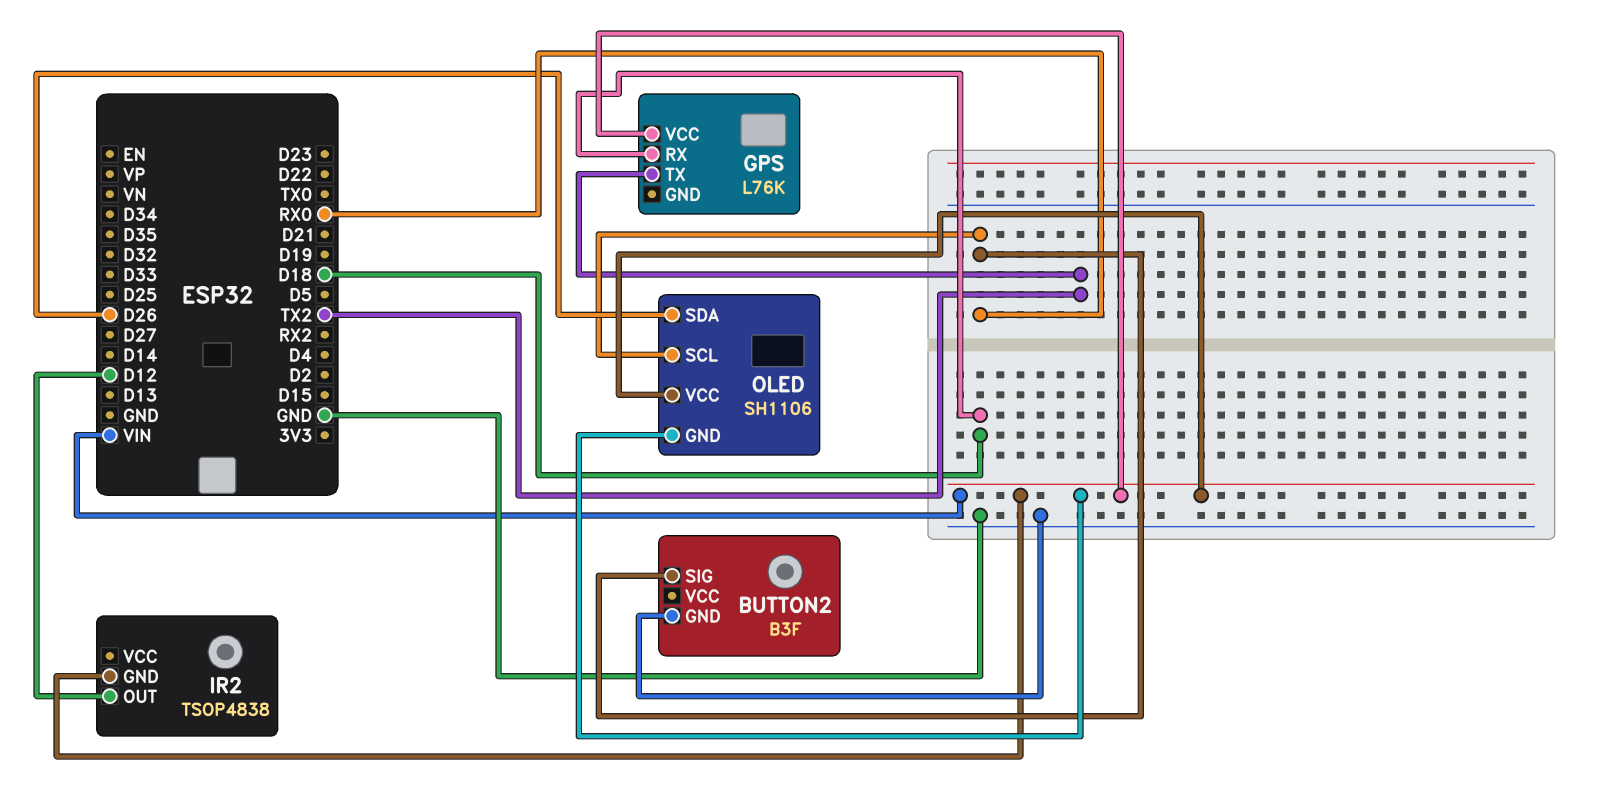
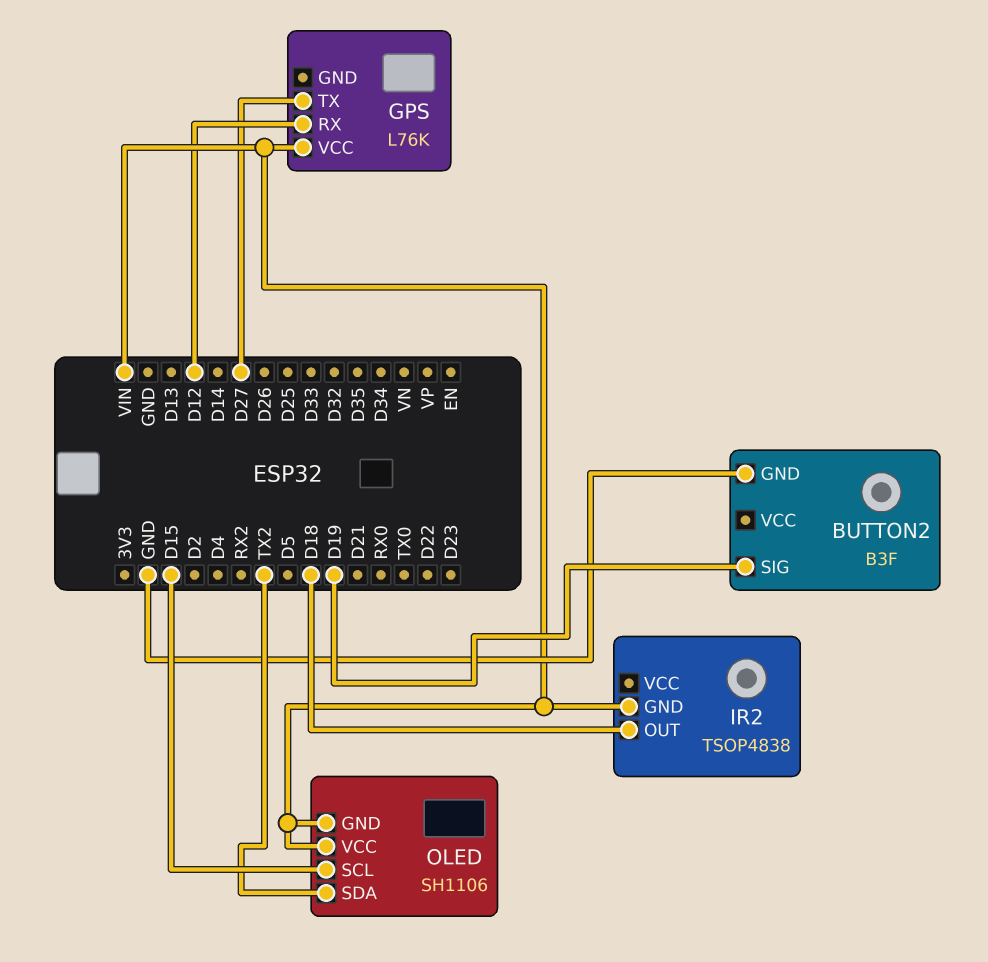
BUTTON2 pin SIG: RX0 -> D19
GPS pin RX: D18 -> D12
GPS pin TX: TX2 -> D27
IR2 pin OUT: D12 -> D18
OLED pin SCL: RX0 -> D15
OLED pin SDA: D26 -> TX2

